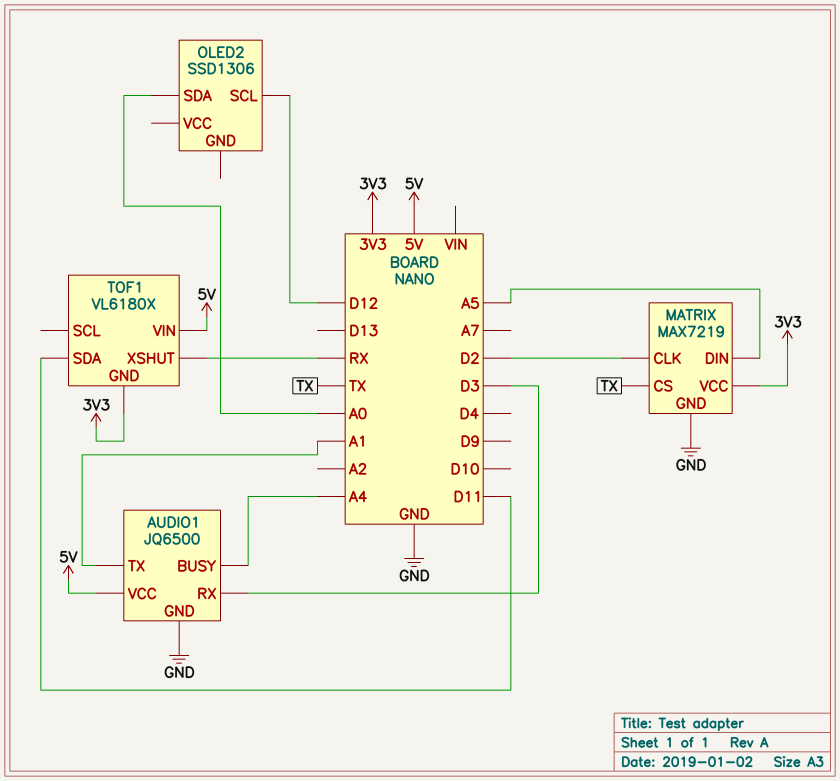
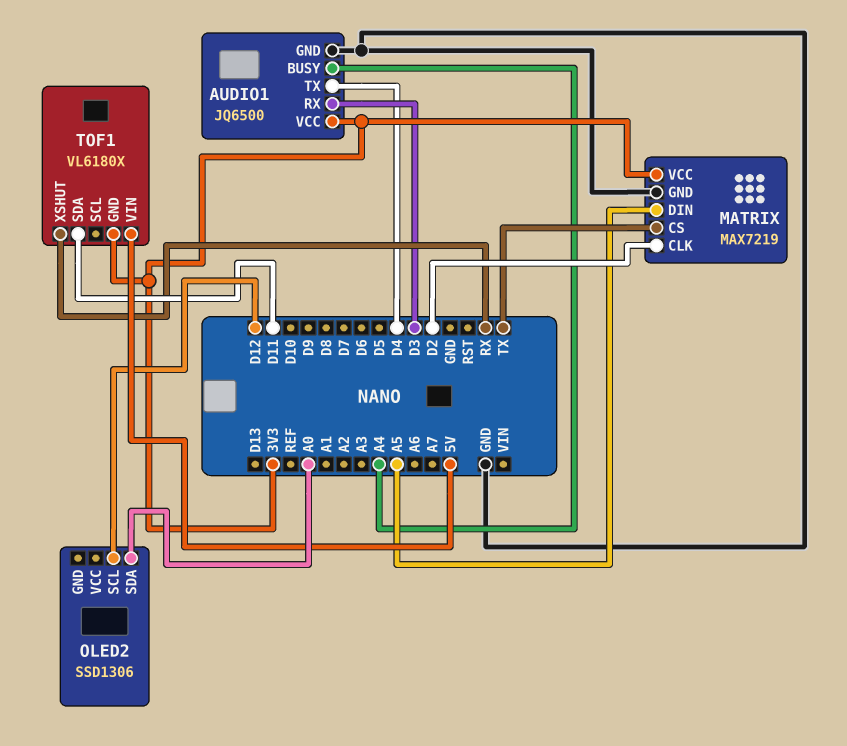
AUDIO1 pin TX: A1 -> D4
AUDIO1 pin VCC: 5V -> 3V3

